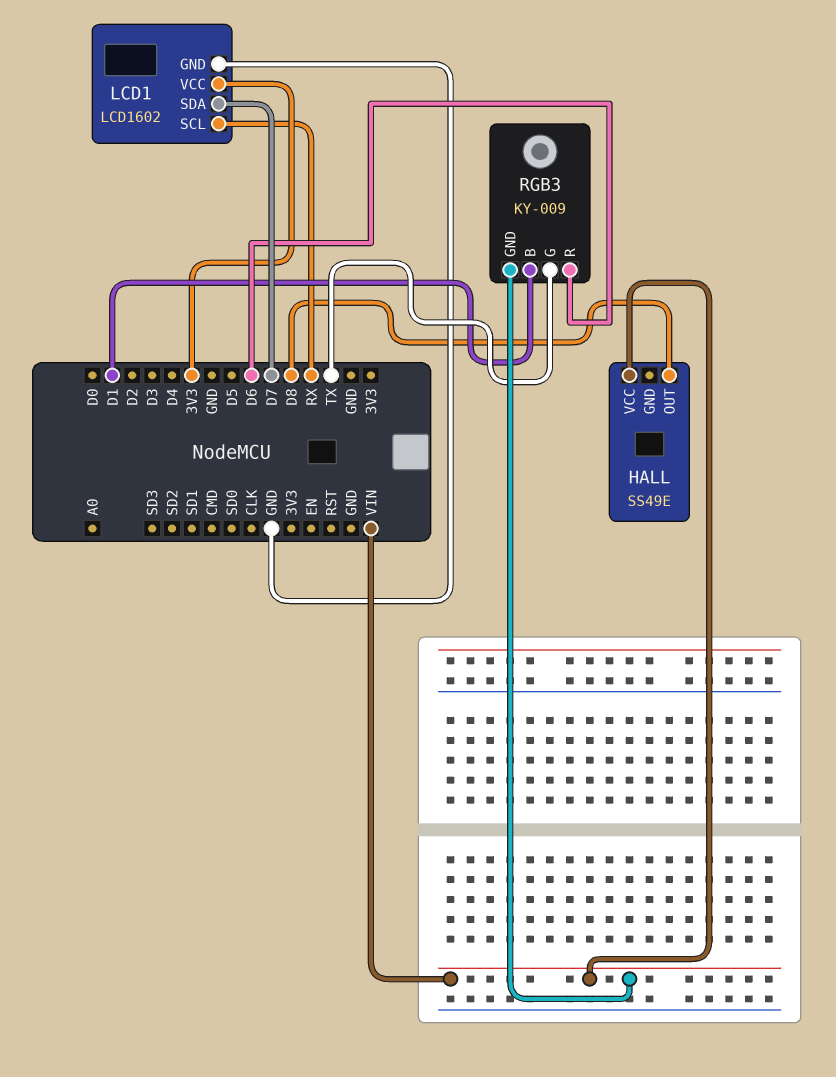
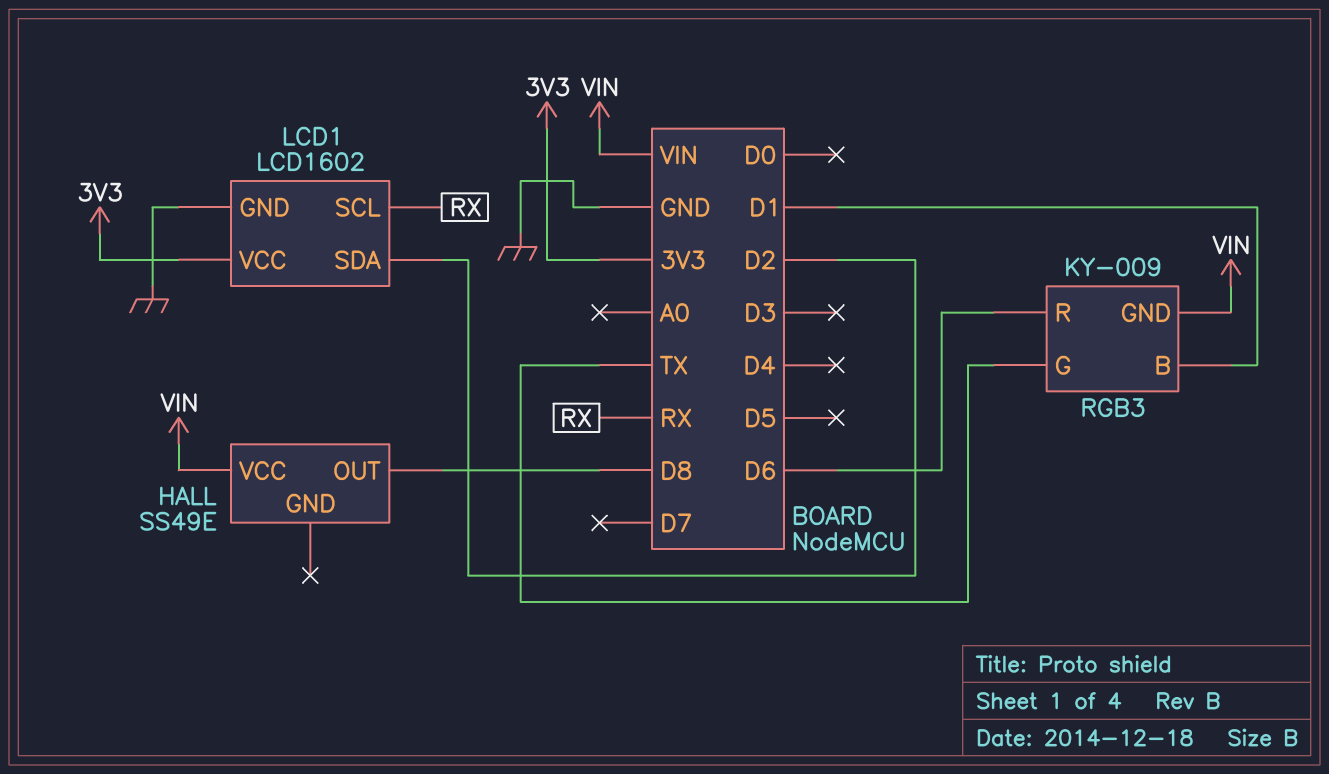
LCD1 pin SDA: D7 -> D2

